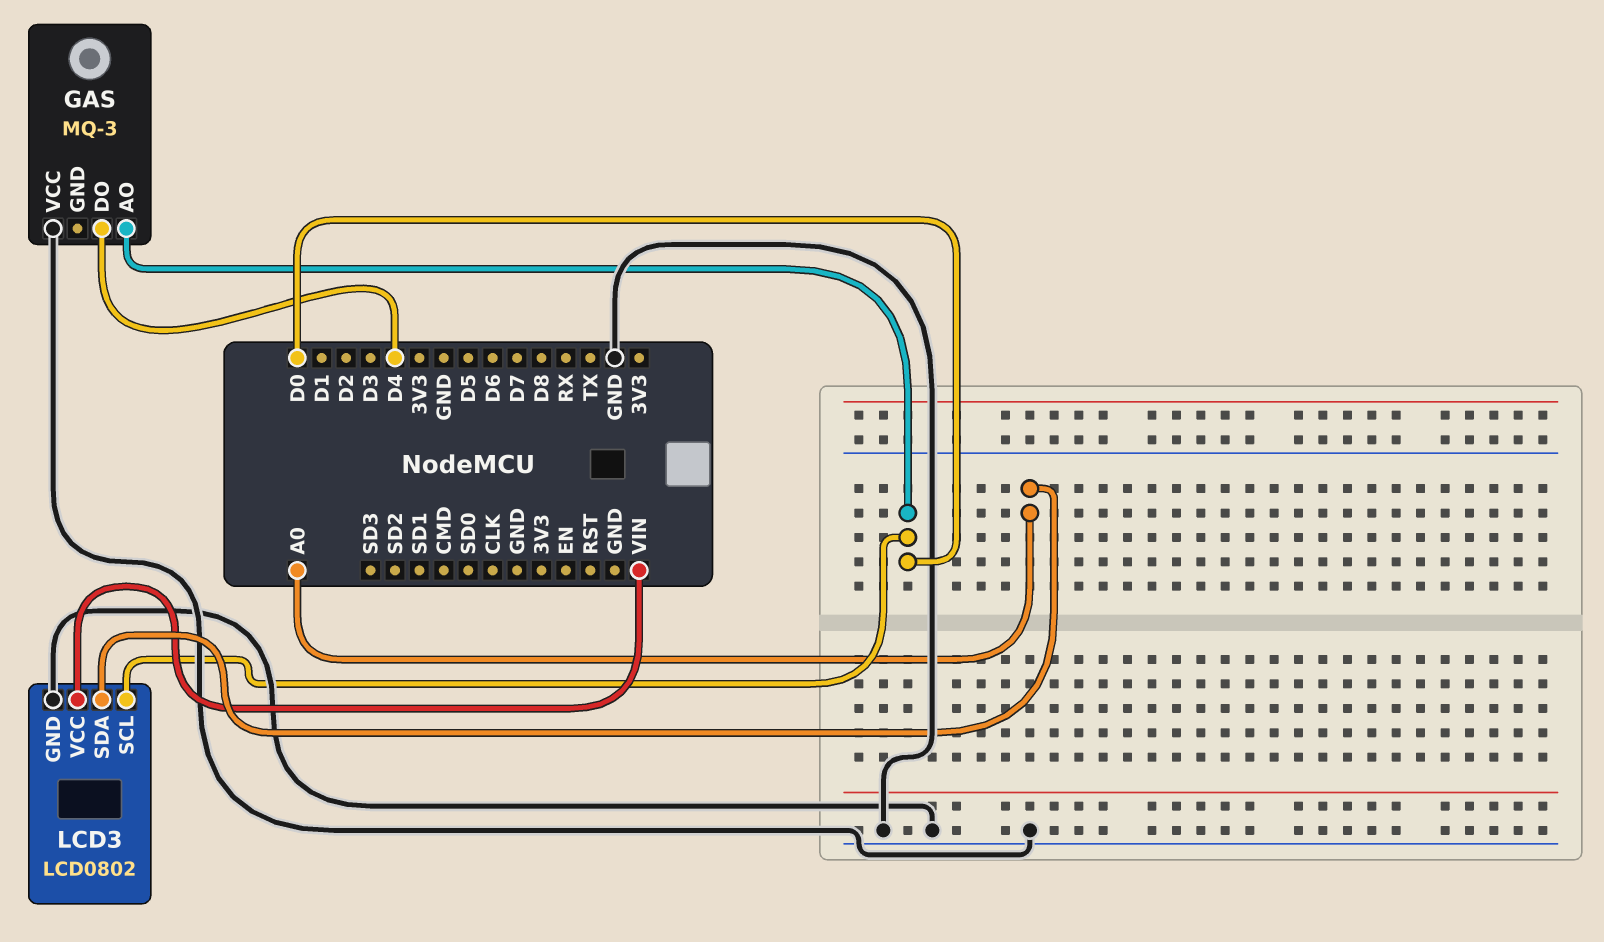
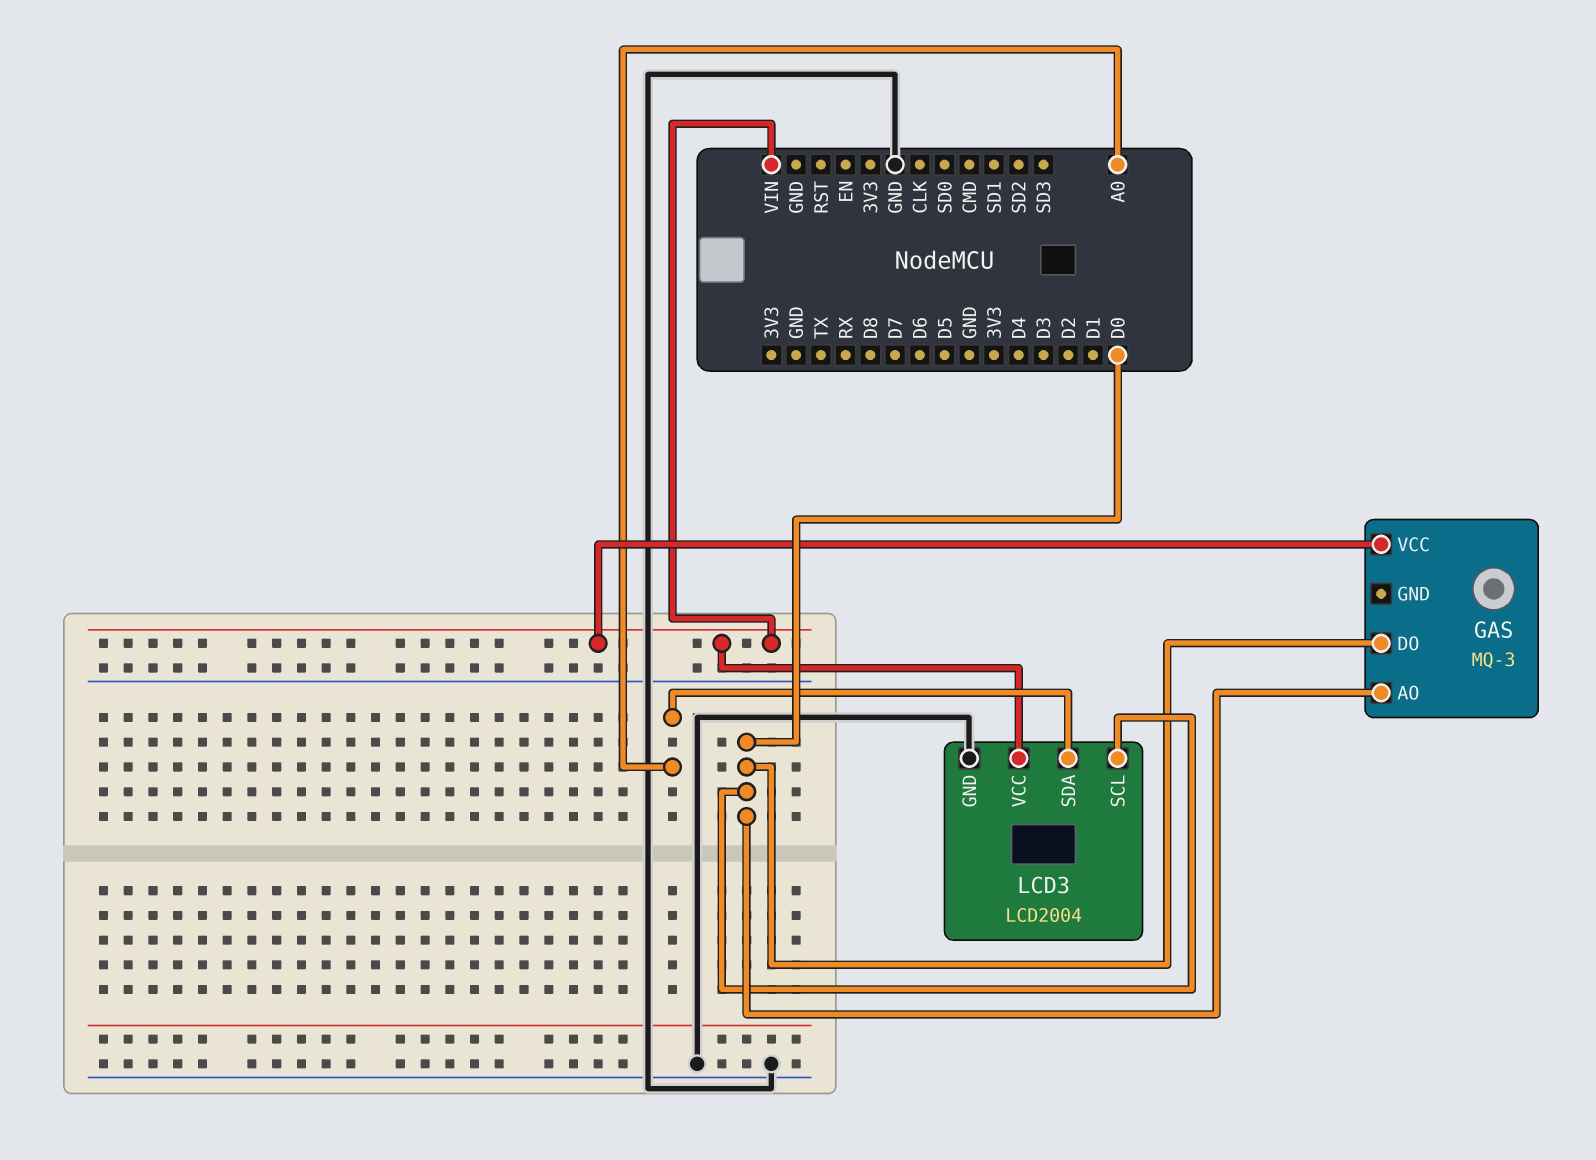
GAS pin DO: D4 -> D0
GAS pin VCC: GND -> VIN
LCD3: LCD0802 -> LCD2004

